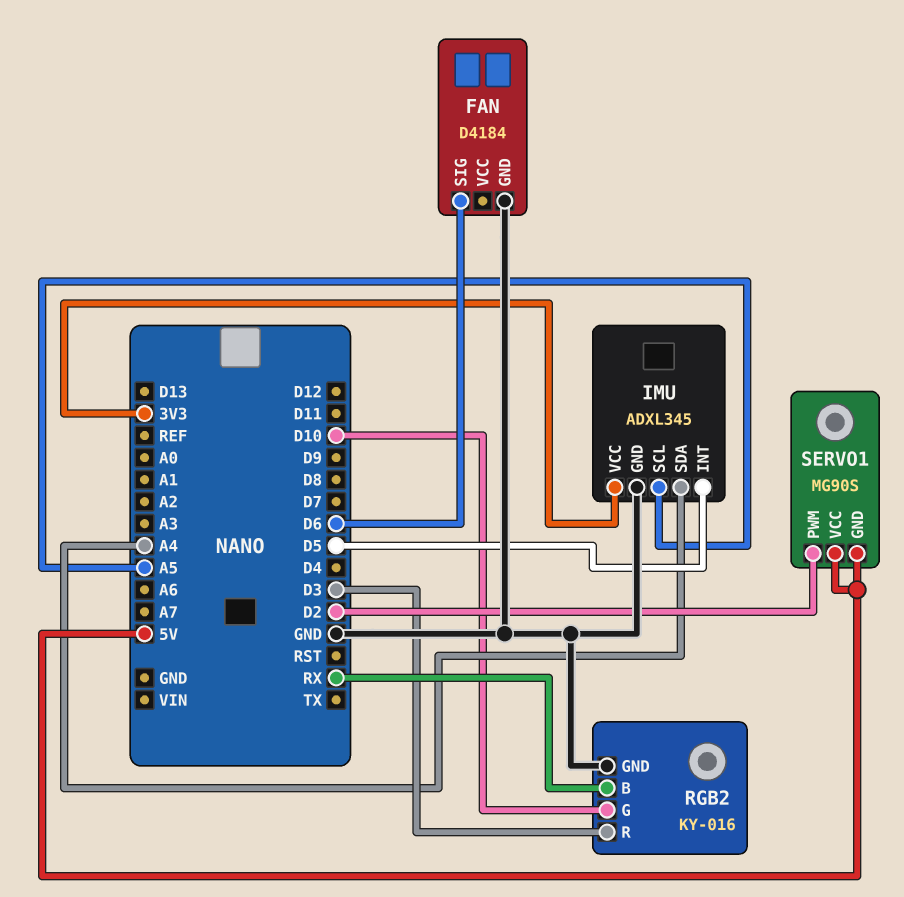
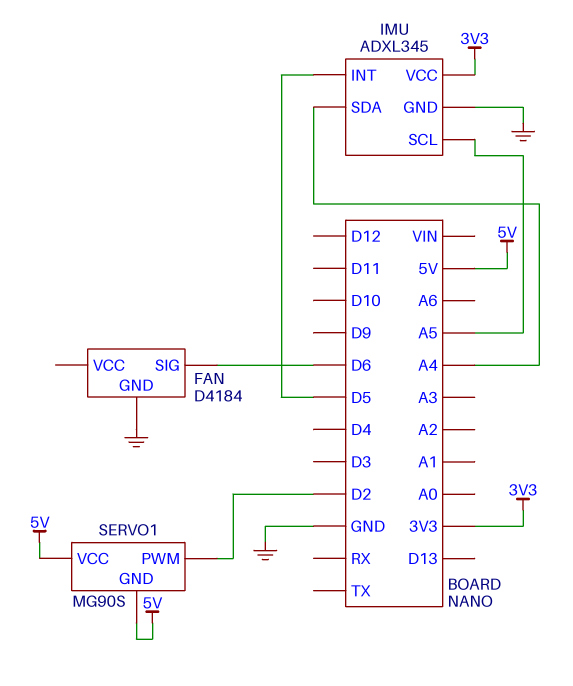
RGB2: KY-016 -> none
RGB2 pin B: RX -> none
RGB2 pin G: D10 -> none
RGB2 pin GND: GND -> none
RGB2 pin R: D3 -> none

